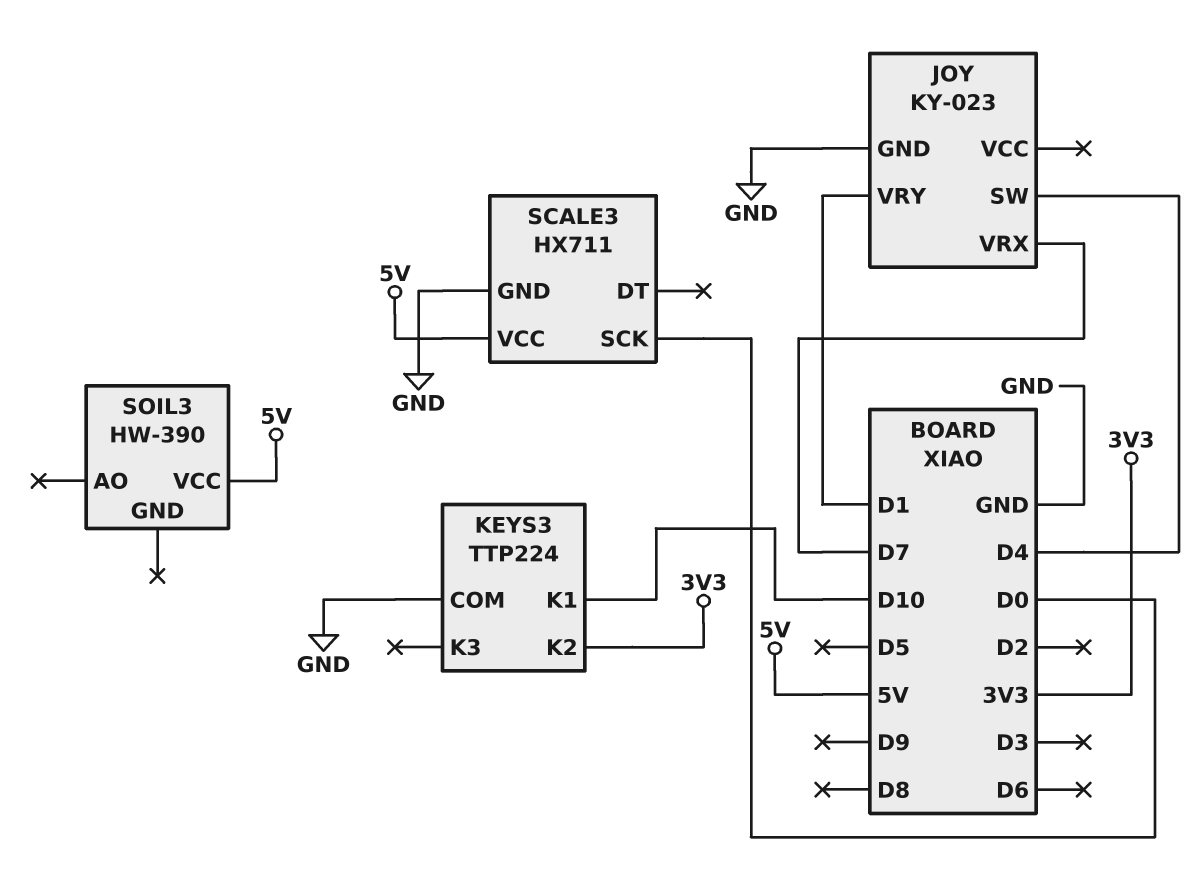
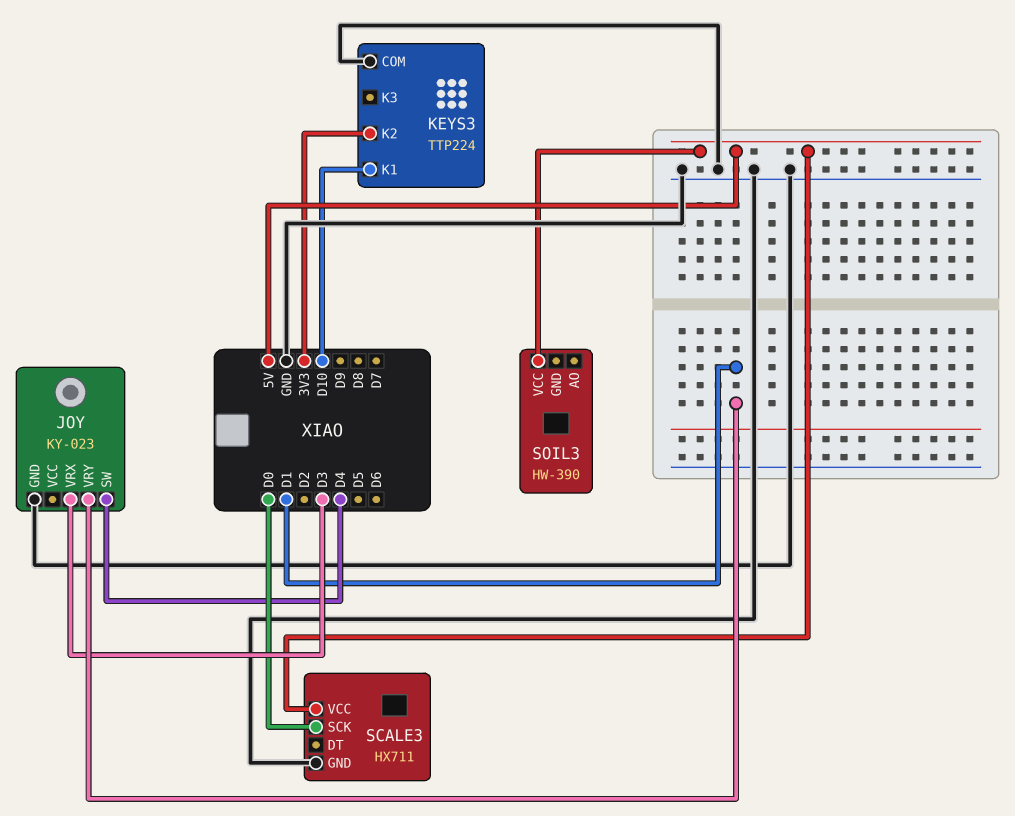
JOY pin VRX: D7 -> D3

